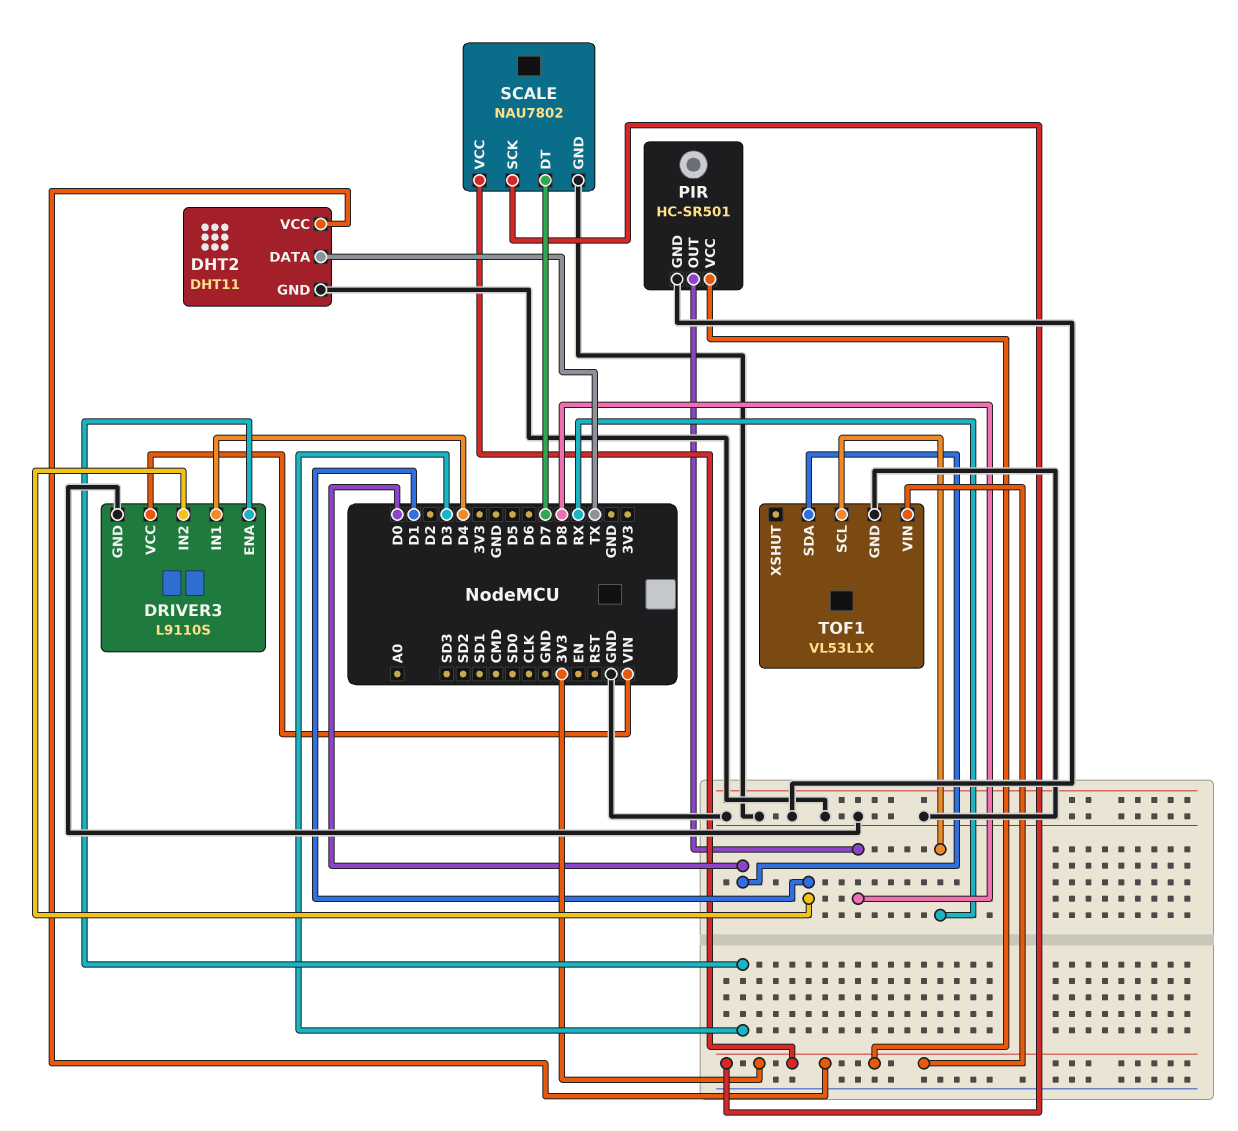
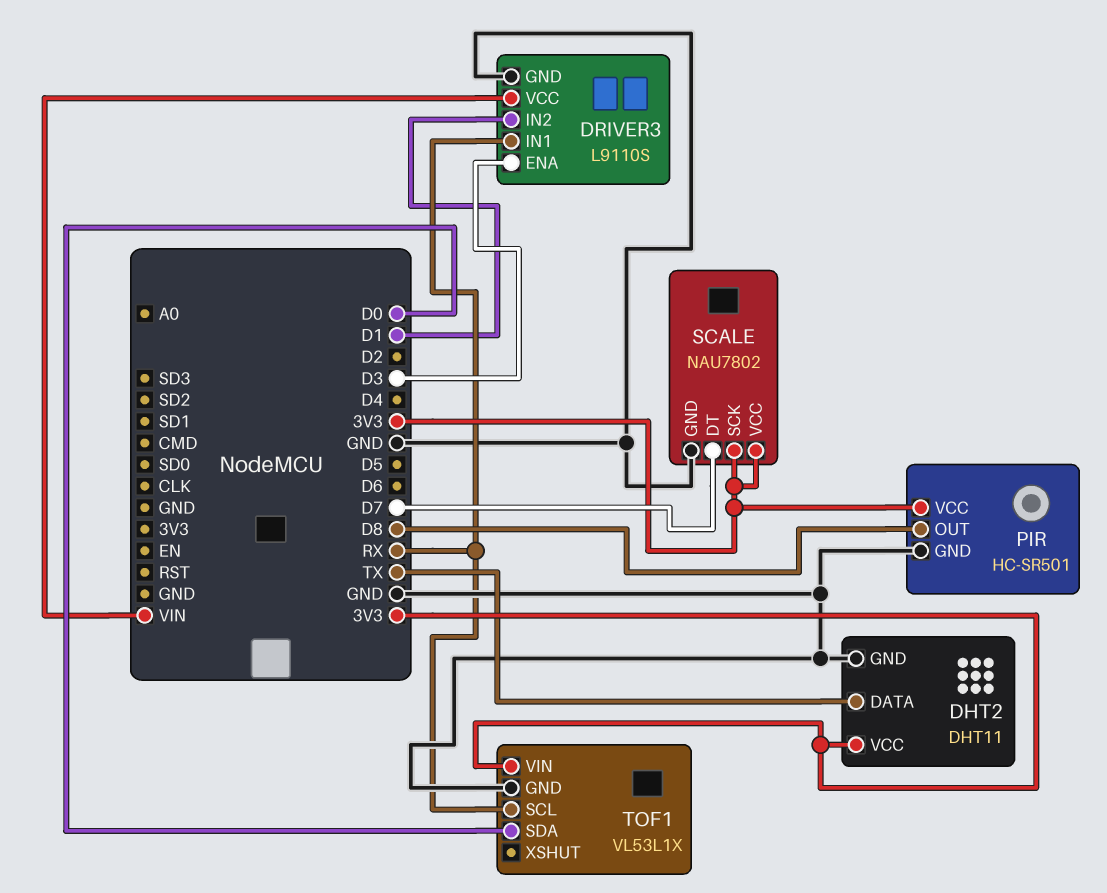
DRIVER3 pin IN1: D4 -> RX

